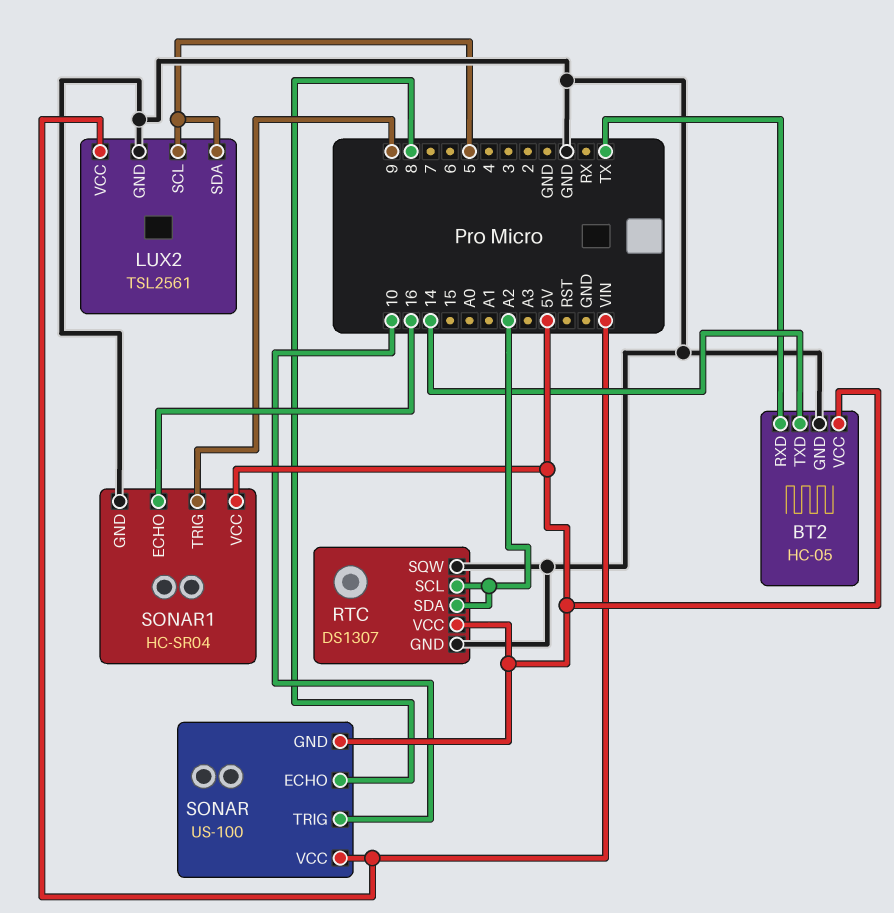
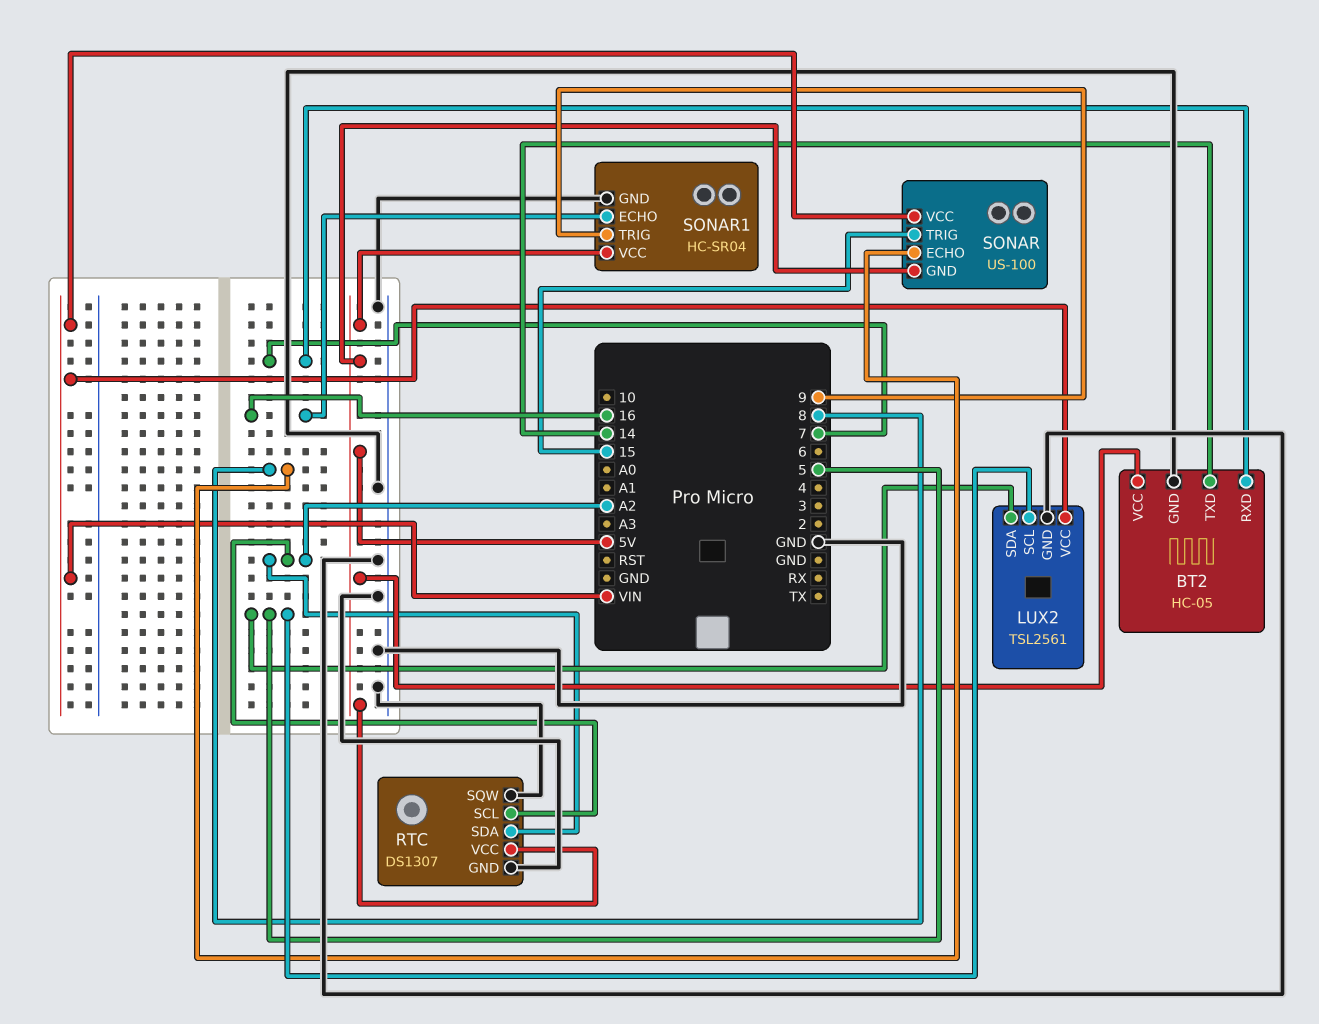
BT2 pin RXD: TX -> 7
SONAR pin TRIG: 10 -> 15

